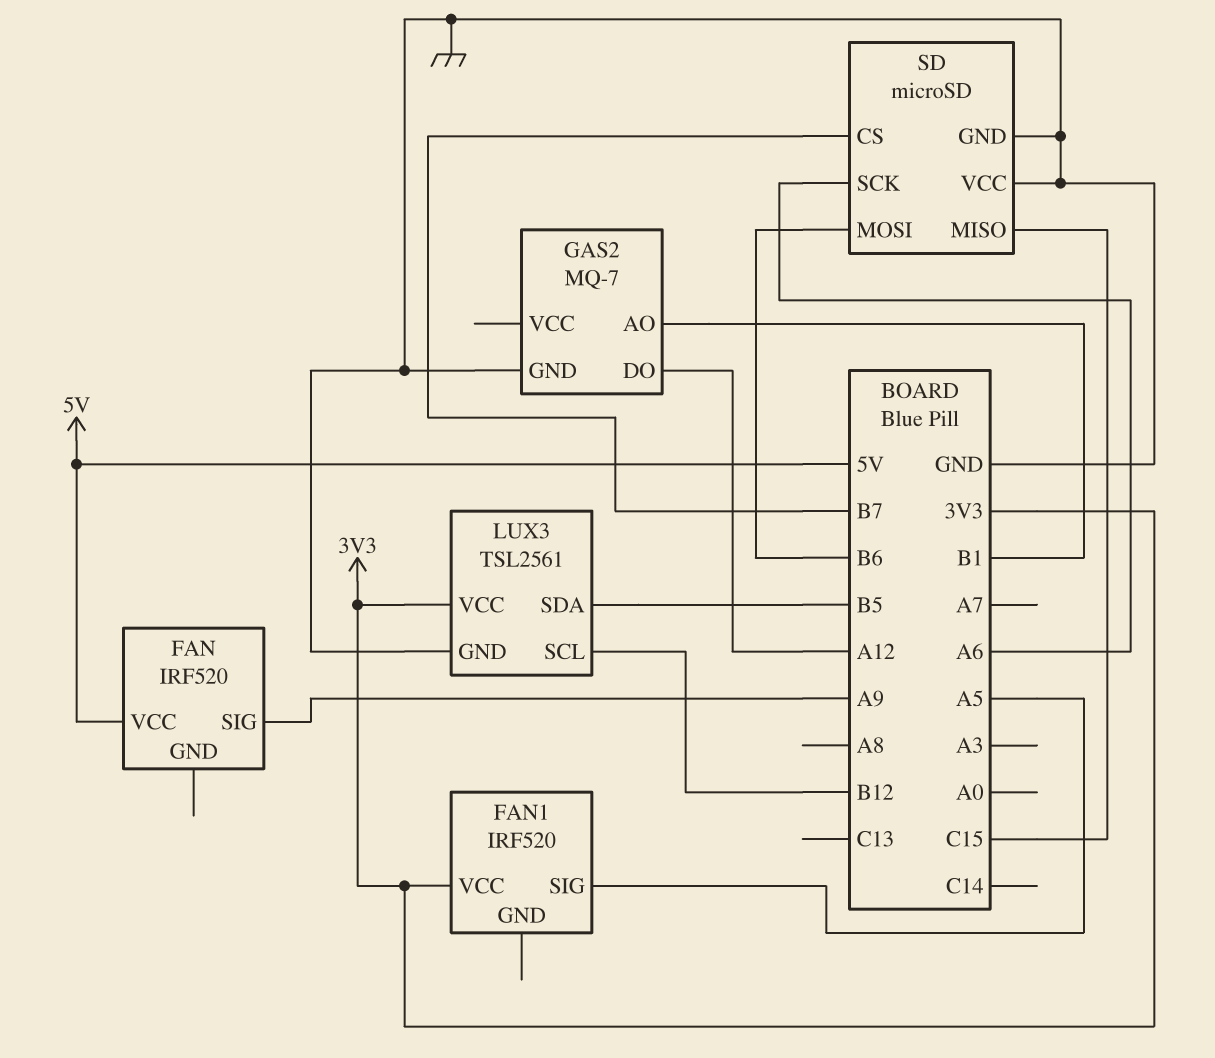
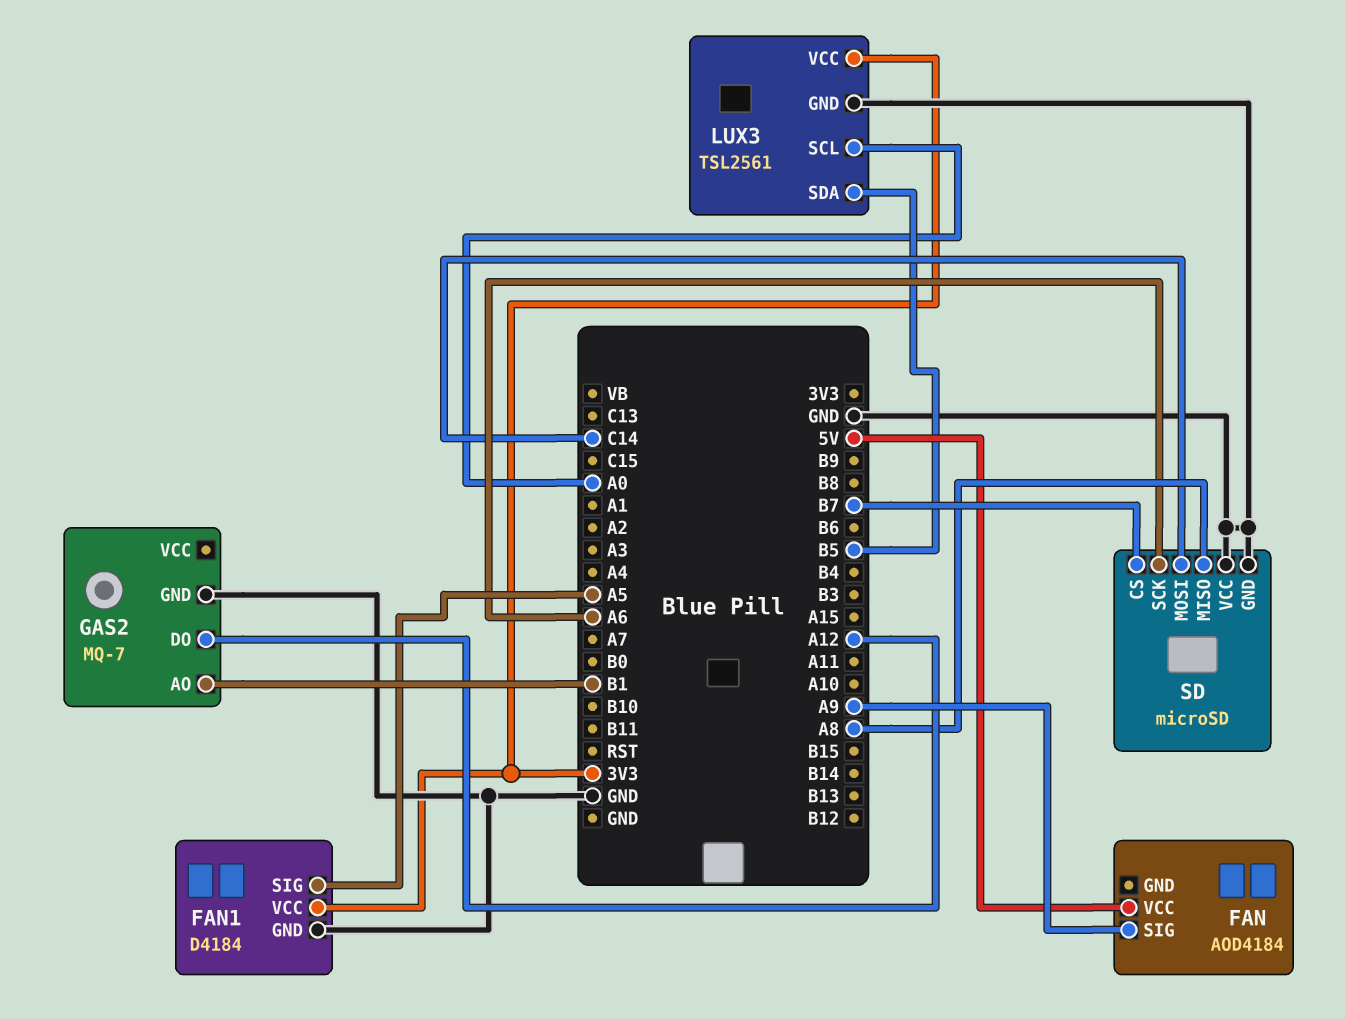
FAN: IRF520 -> AOD4184
FAN1: IRF520 -> D4184
FAN1 pin GND: none -> GND
LUX3 pin SCL: B12 -> A0
SD pin MISO: C15 -> A8
SD pin MOSI: B6 -> C14

